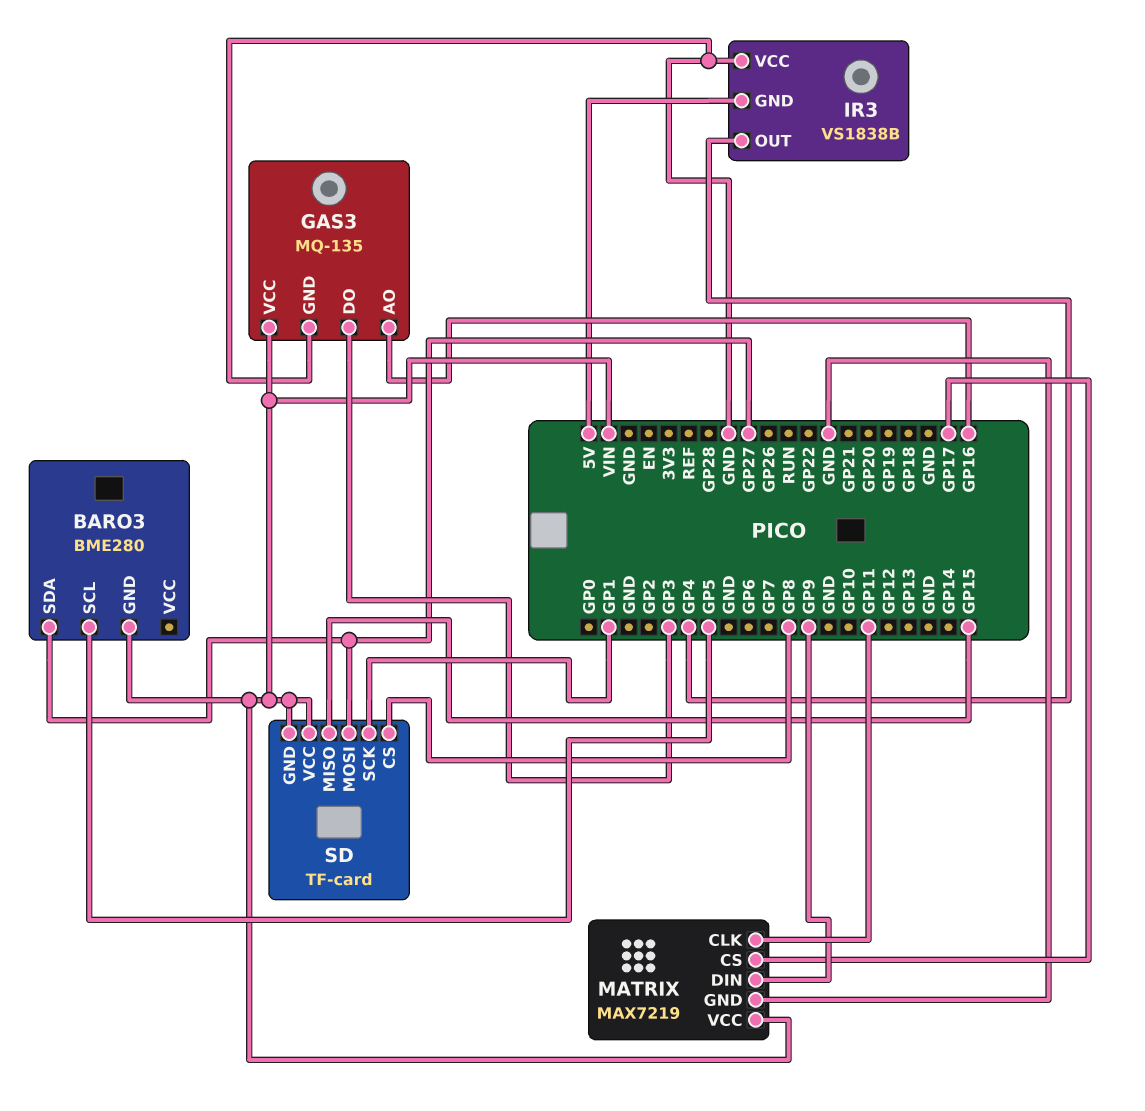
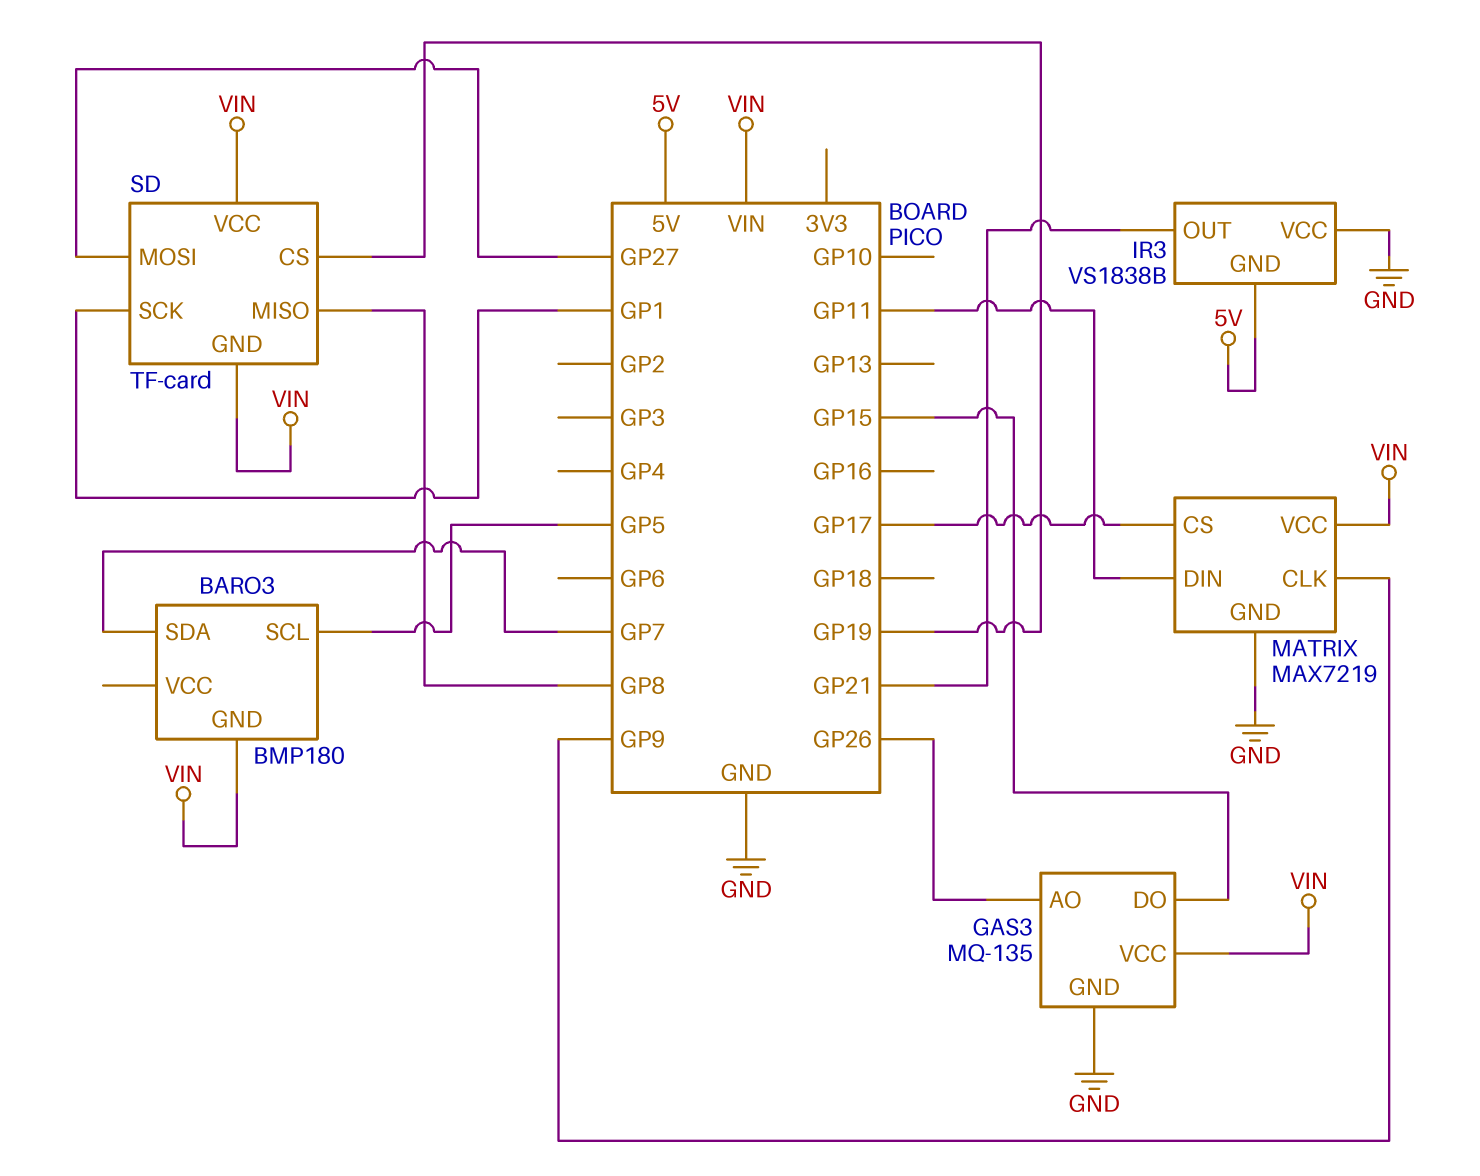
BARO3: BME280 -> BMP180
BARO3 pin SDA: GP27 -> GP7
GAS3 pin AO: GP16 -> GP26
GAS3 pin DO: GP3 -> GP15
IR3 pin OUT: GP4 -> GP21
MATRIX pin CLK: GP11 -> GP9
MATRIX pin DIN: GP9 -> GP11
SD pin CS: GP8 -> GP19
SD pin MISO: GP15 -> GP8

